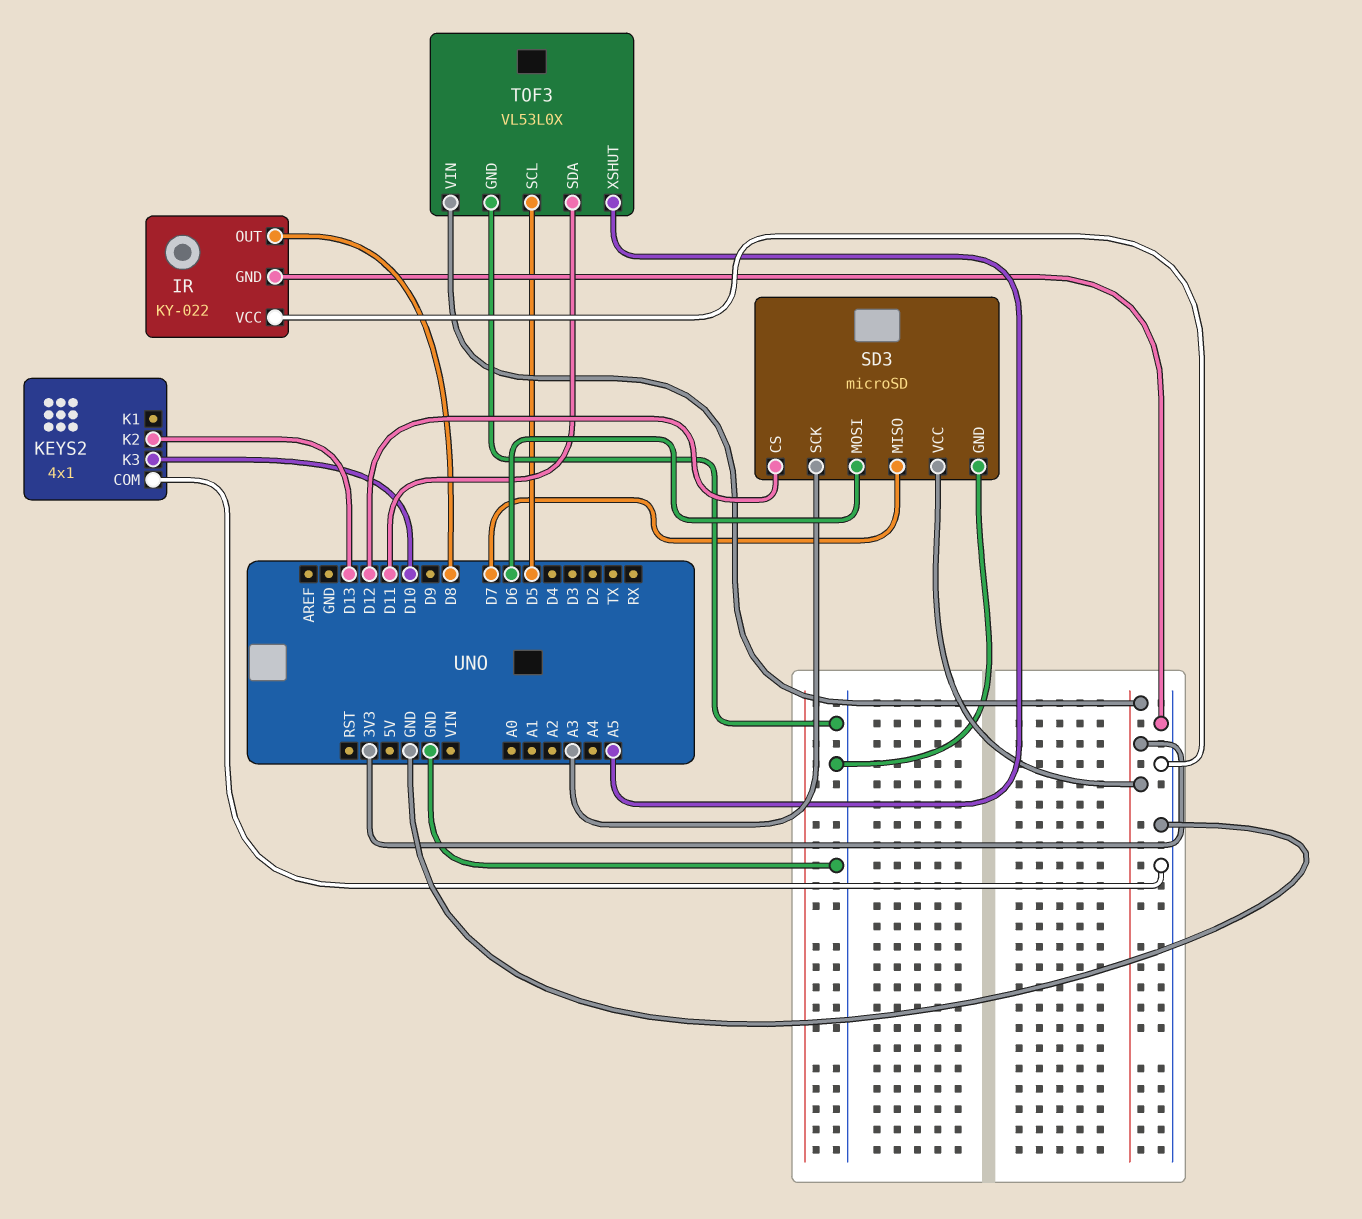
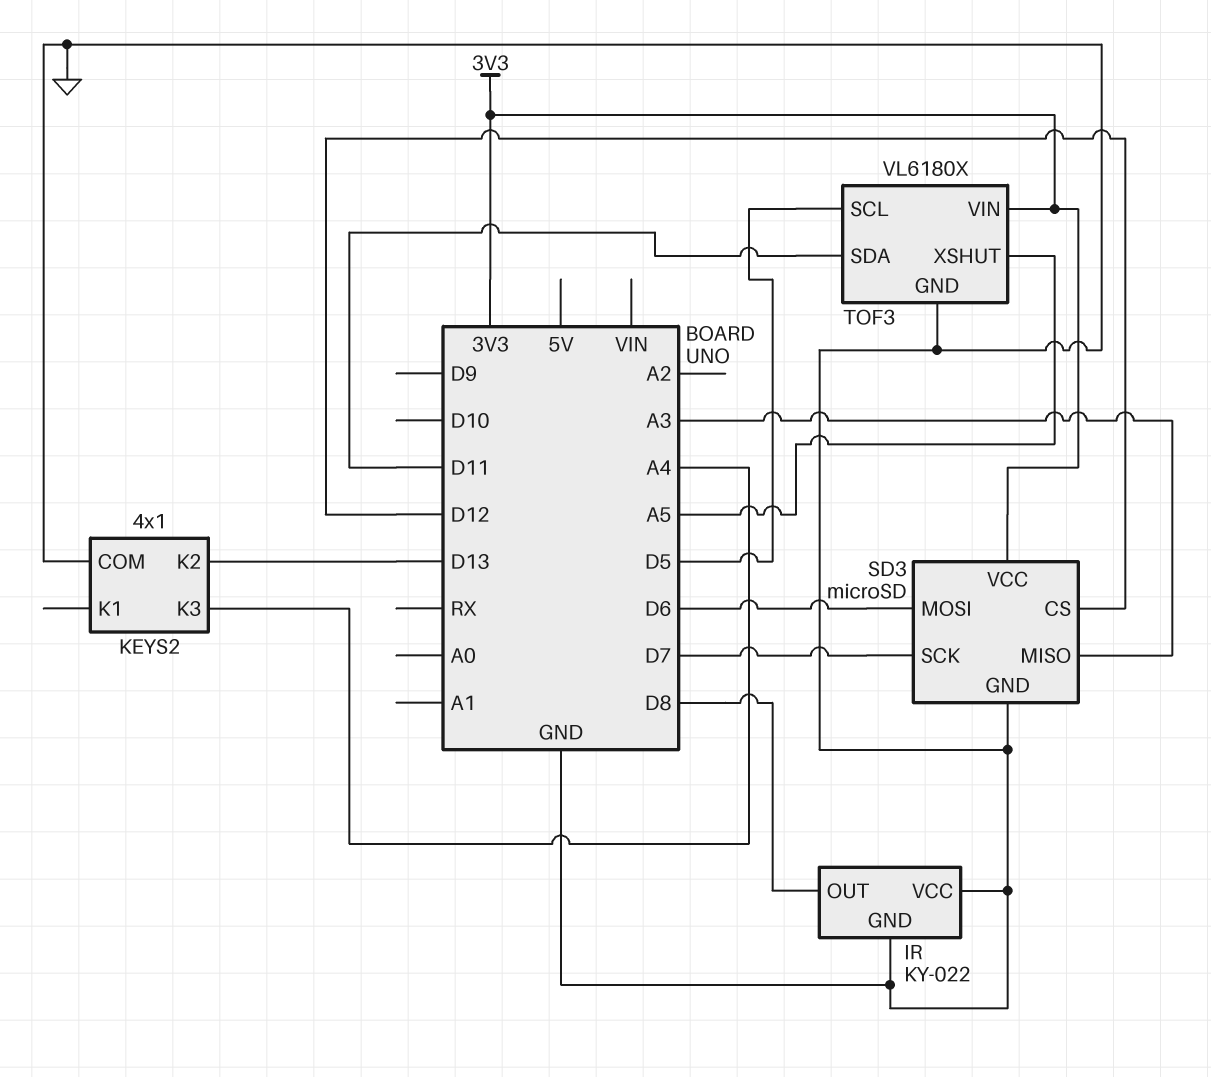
KEYS2 pin K3: D10 -> A4
SD3 pin MISO: D7 -> A3
SD3 pin SCK: A3 -> D7
TOF3: VL53L0X -> VL6180X

